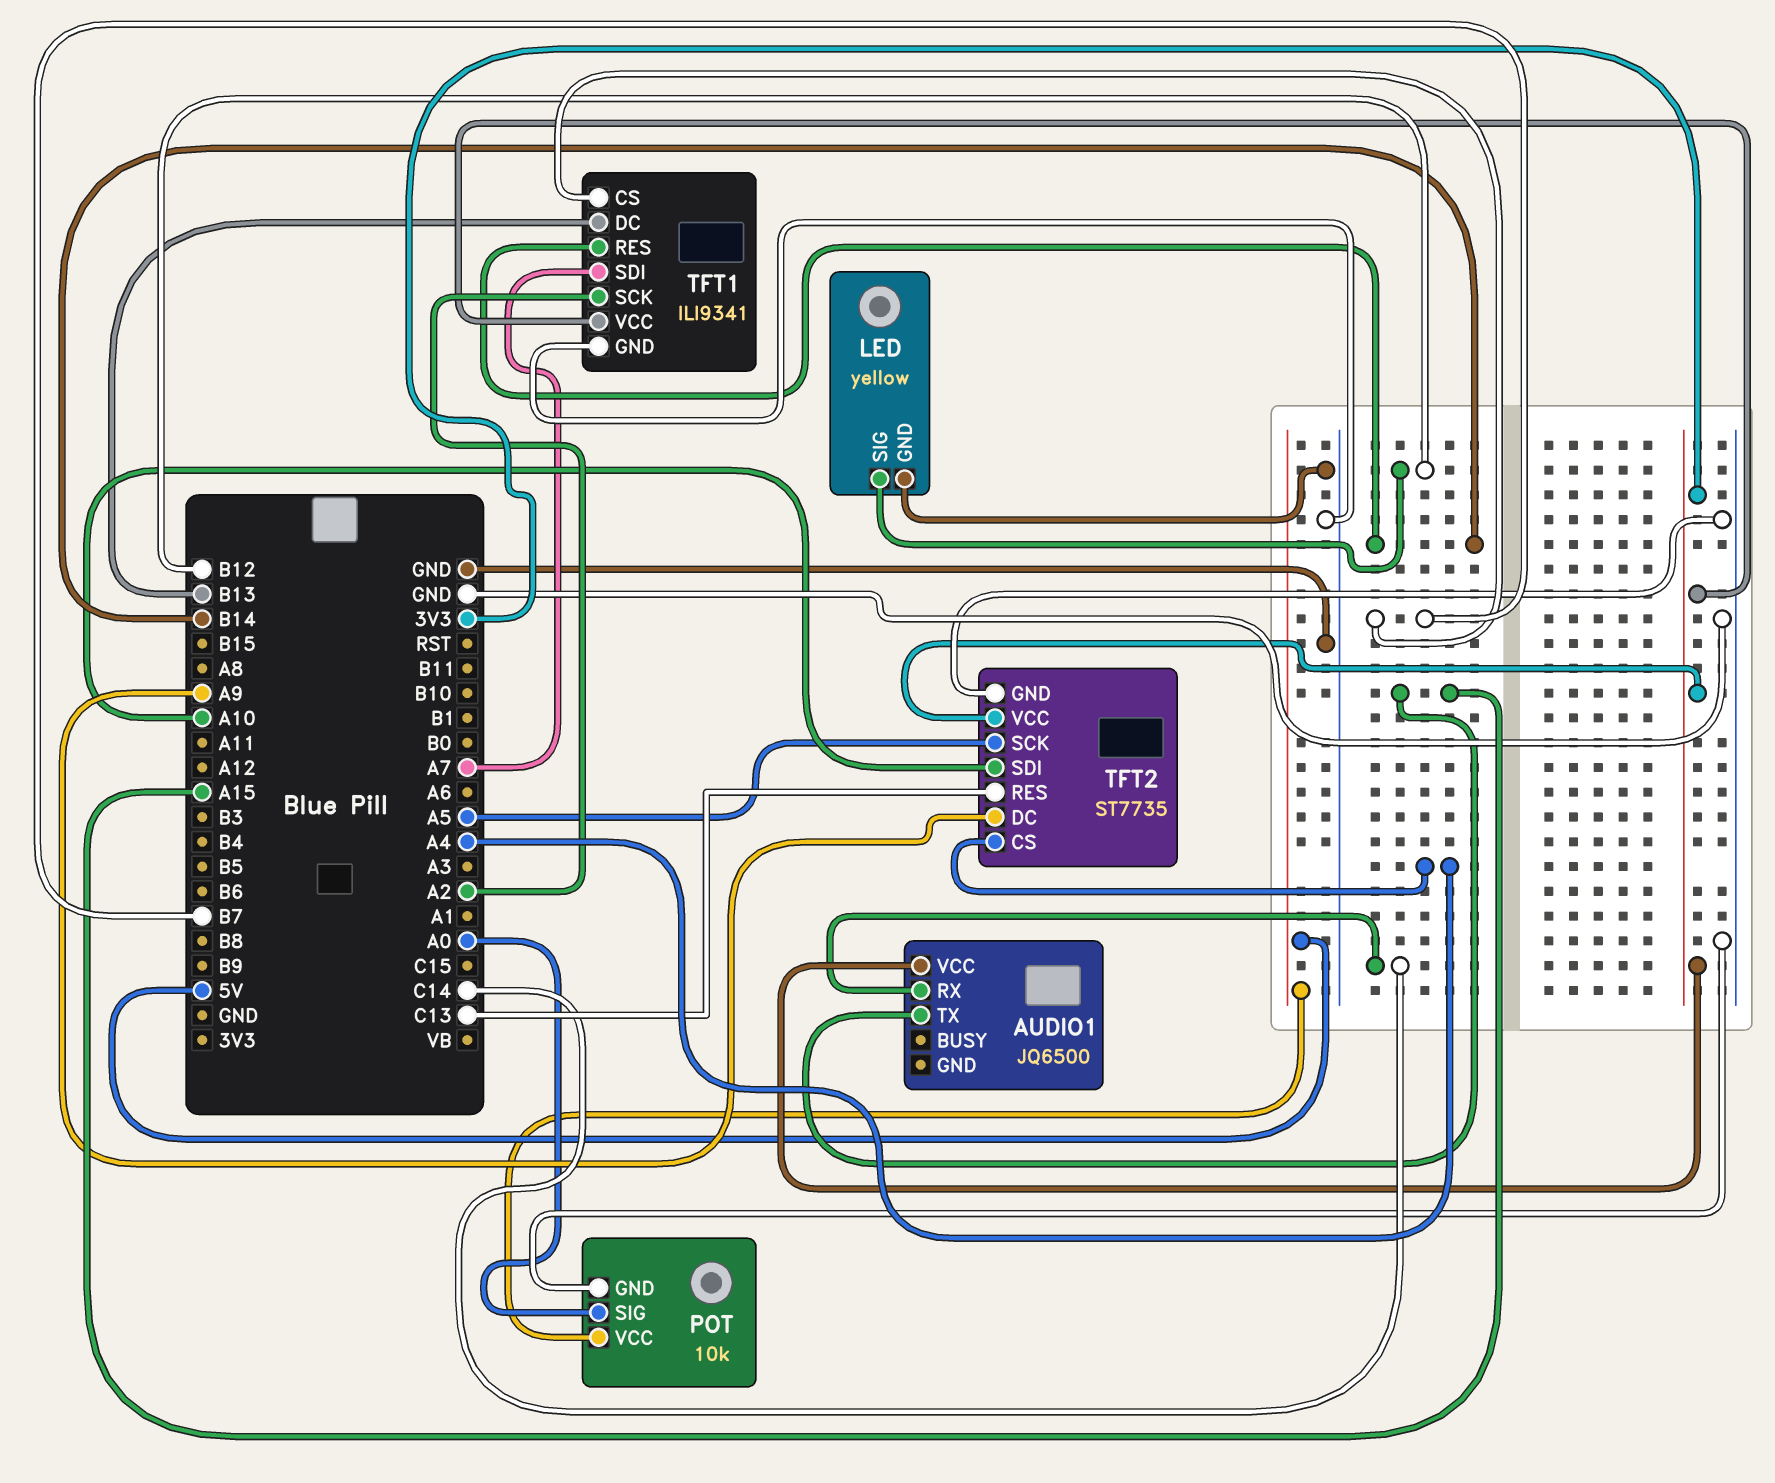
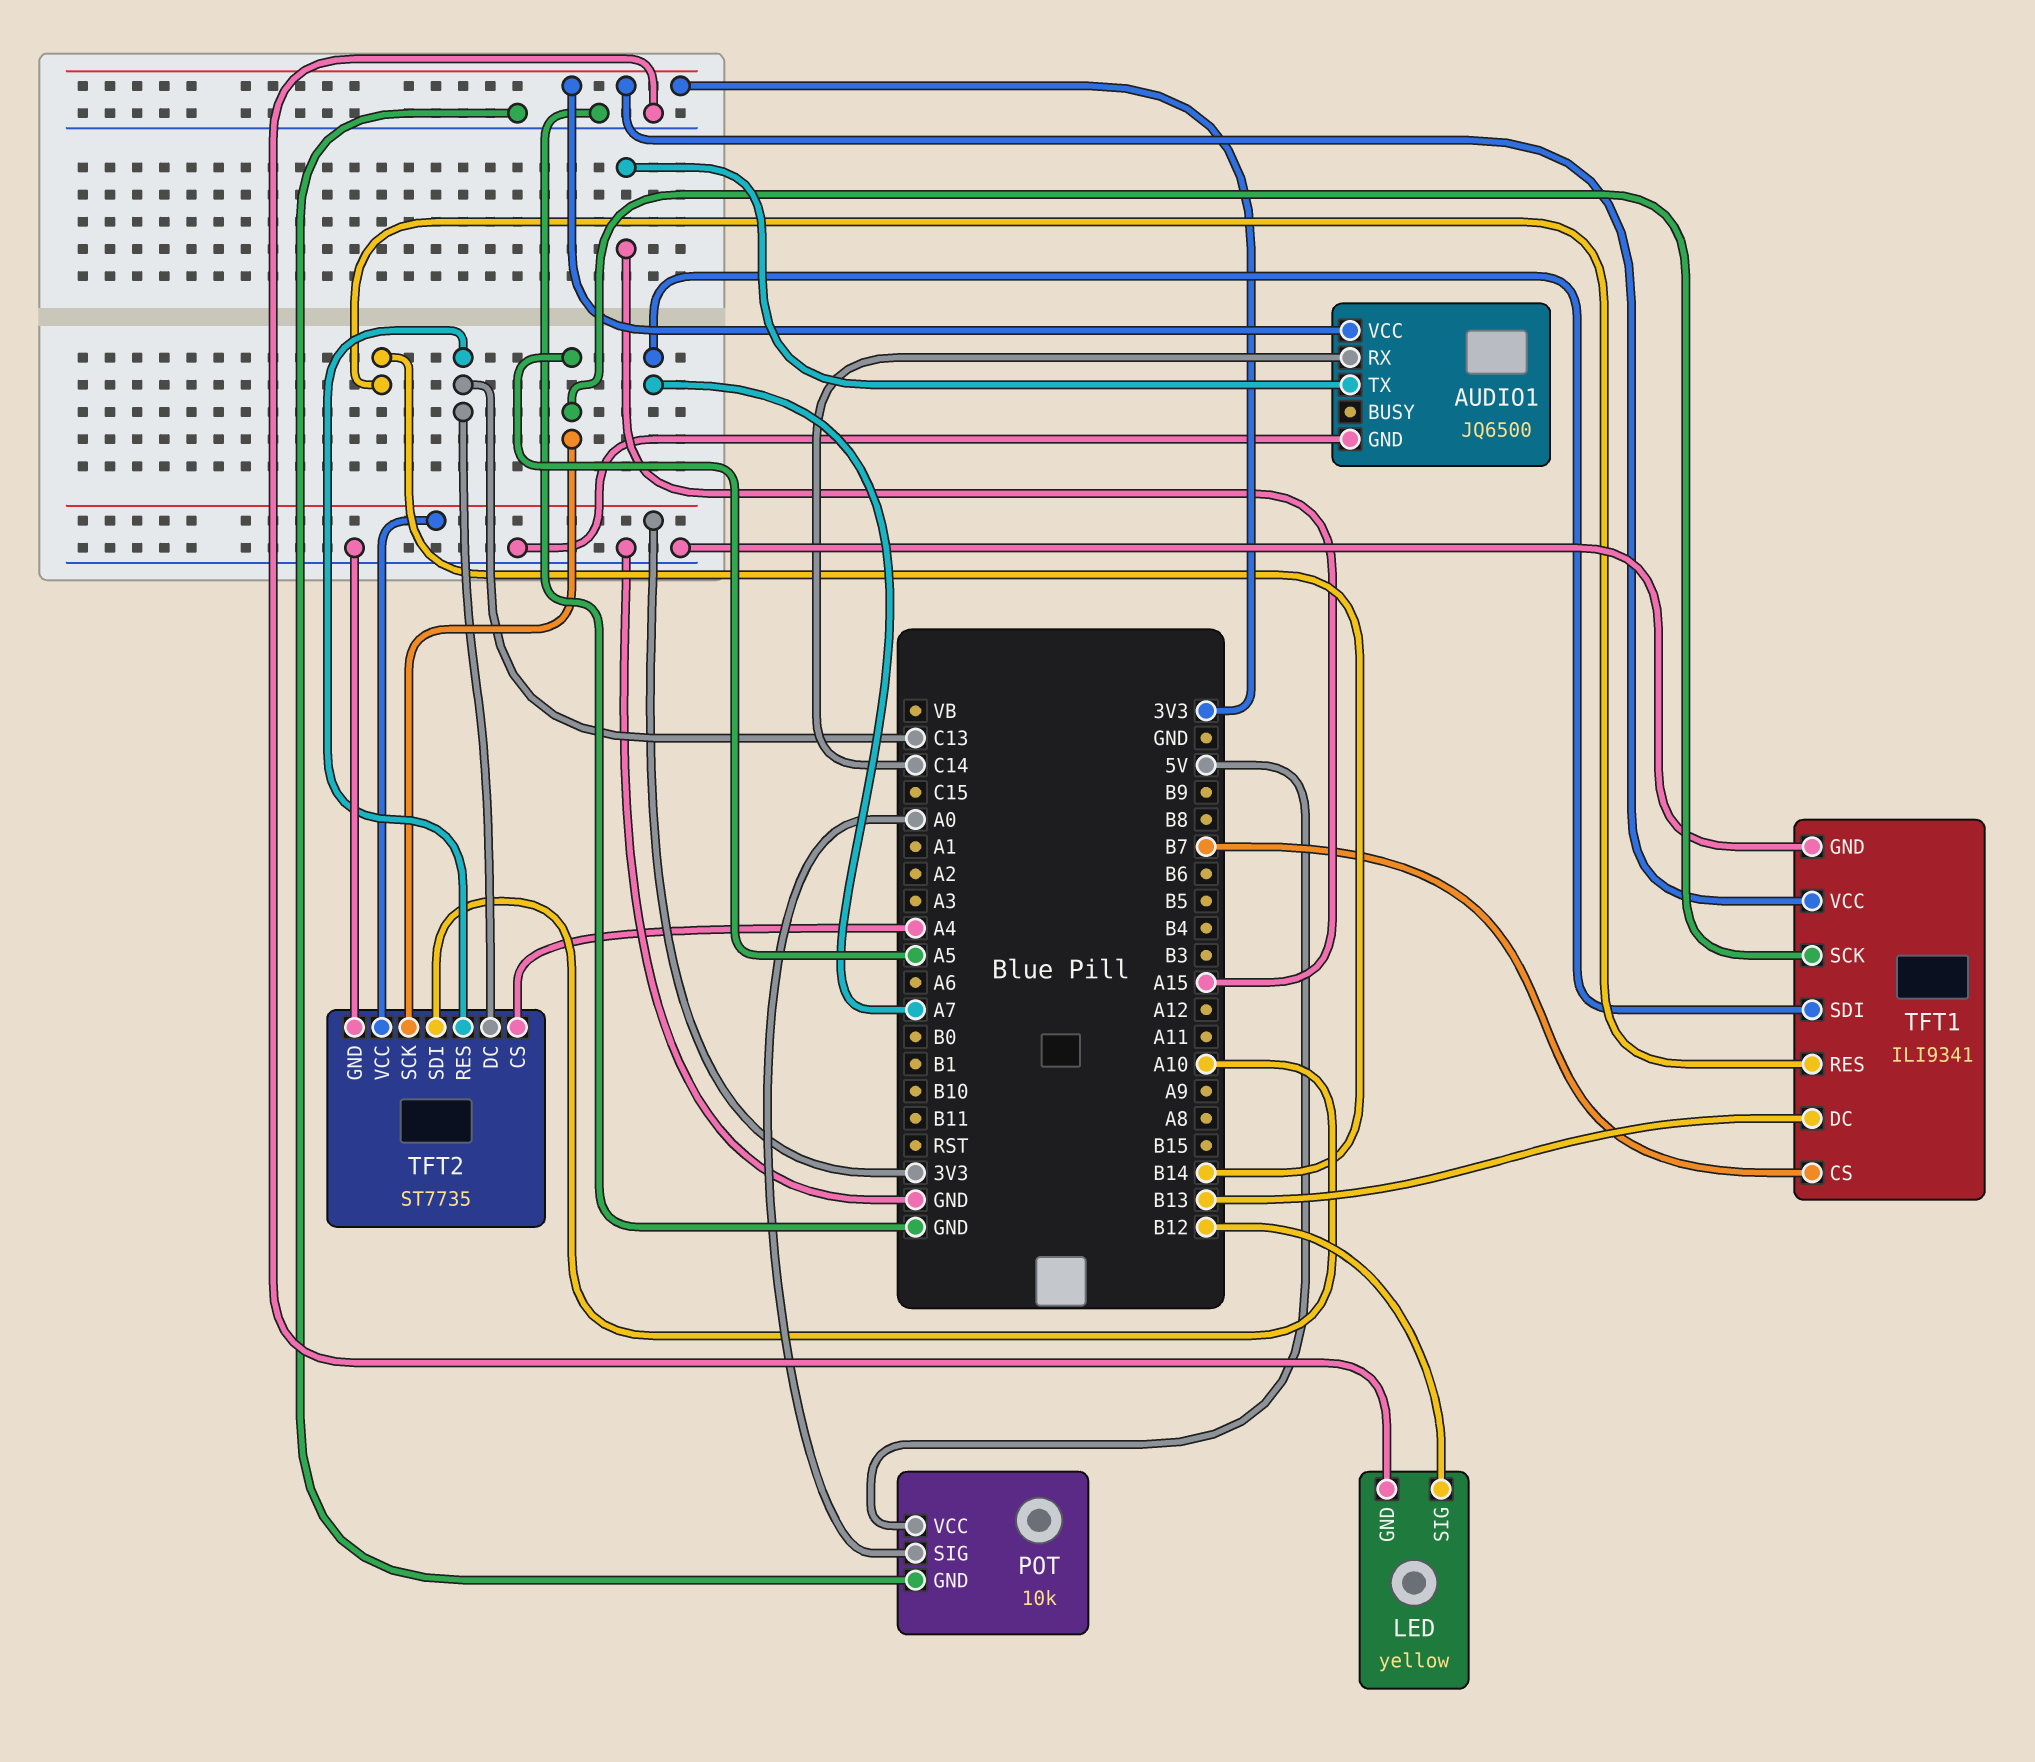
AUDIO1 pin GND: none -> GND
TFT1 pin SCK: A2 -> A5
TFT2 pin DC: A9 -> C13

